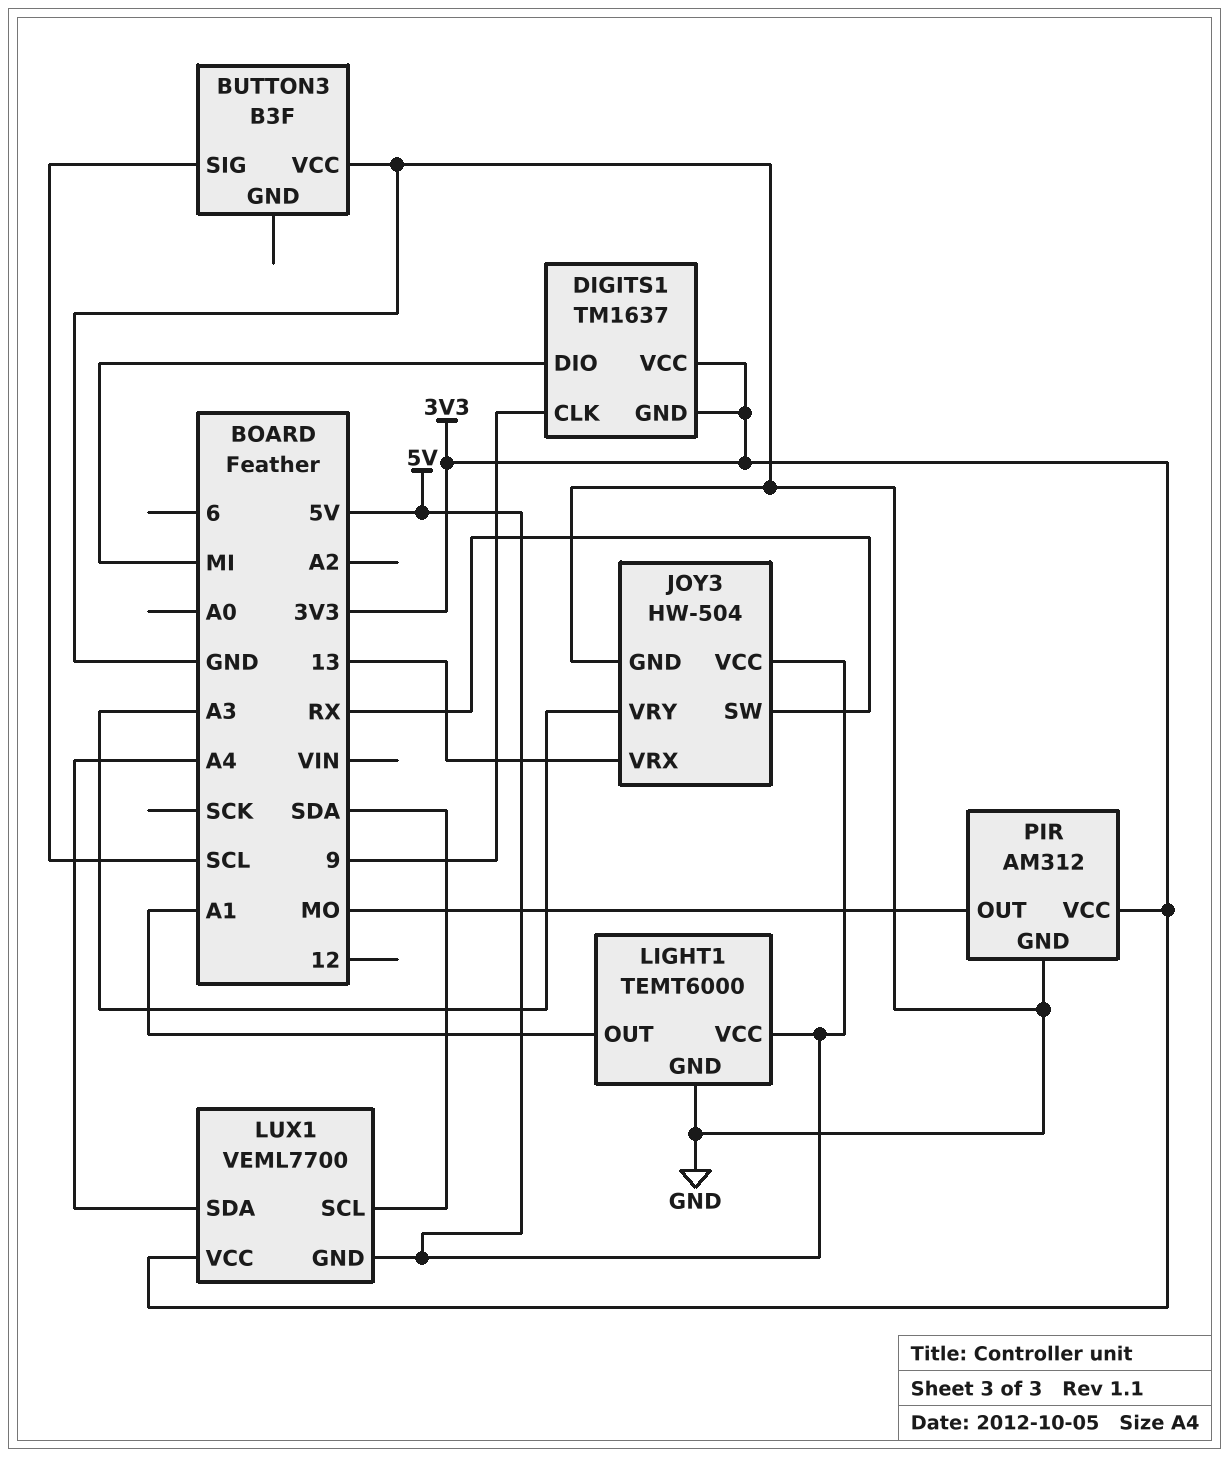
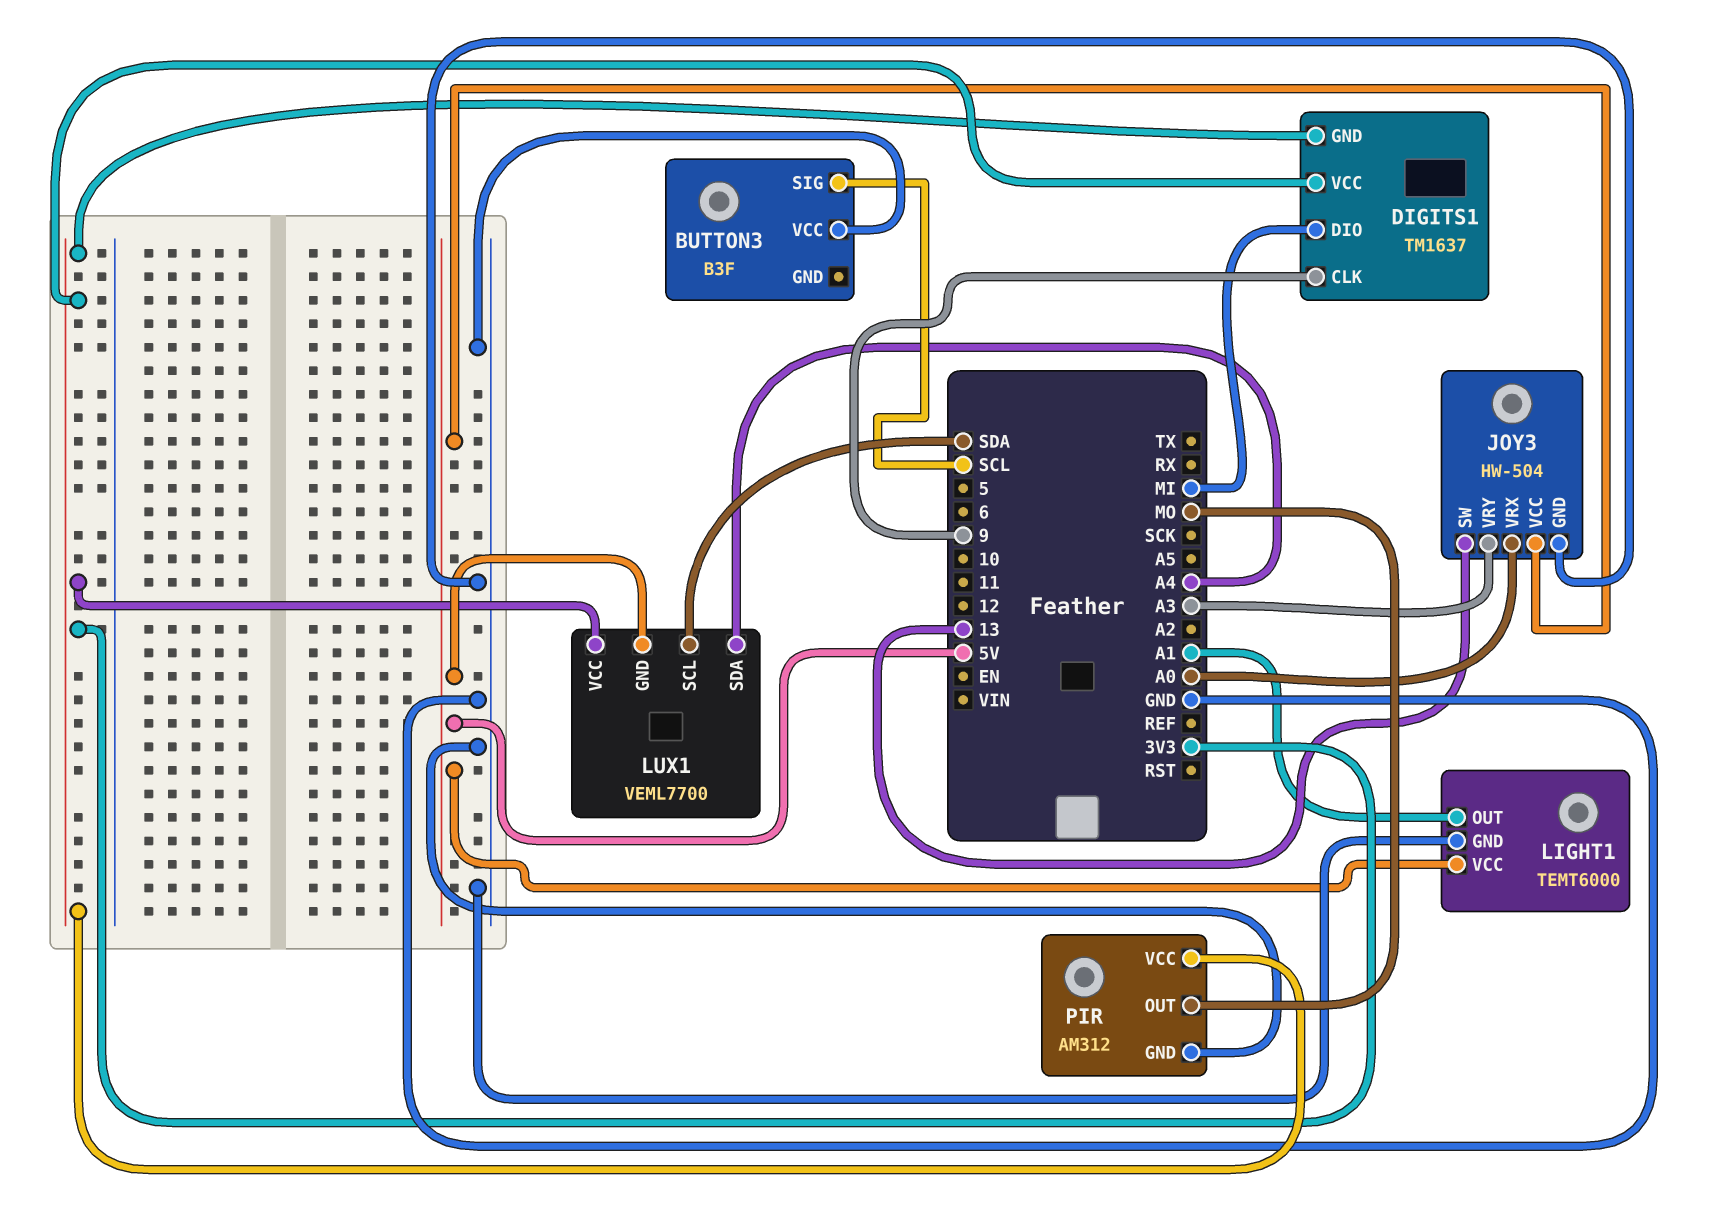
JOY3 pin SW: RX -> 13
JOY3 pin VRX: 13 -> A0

